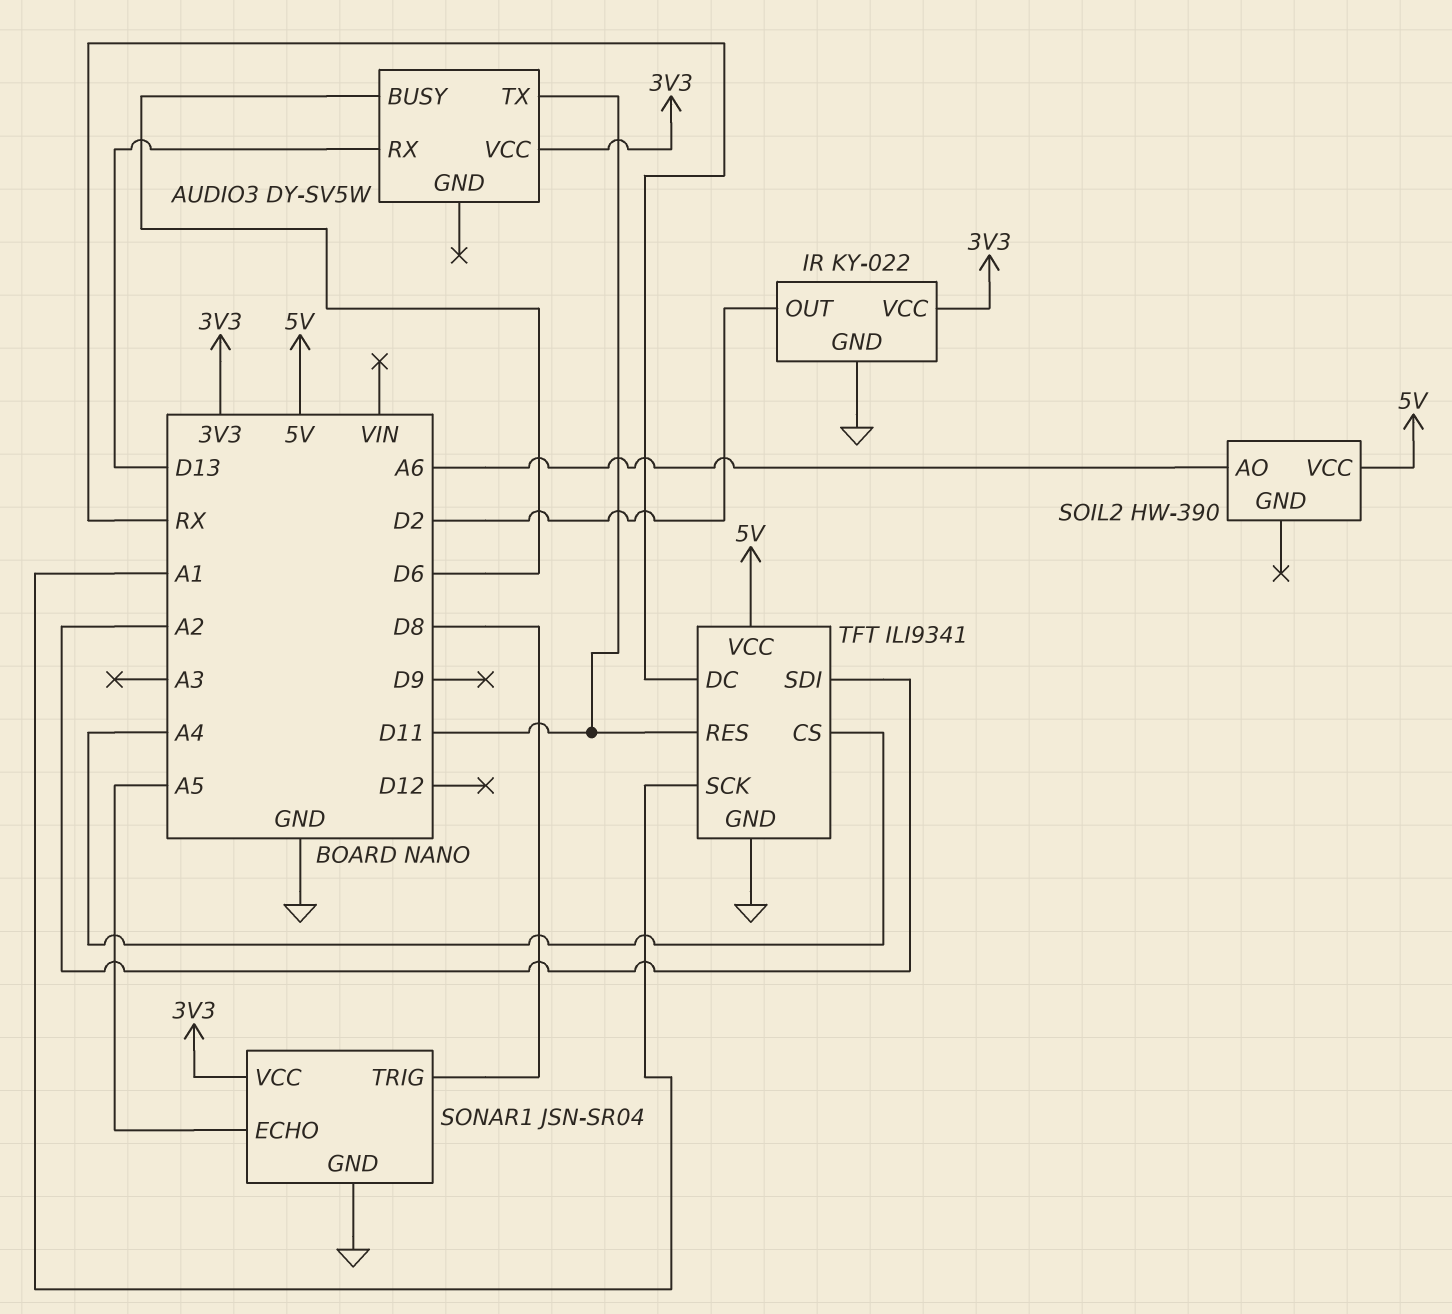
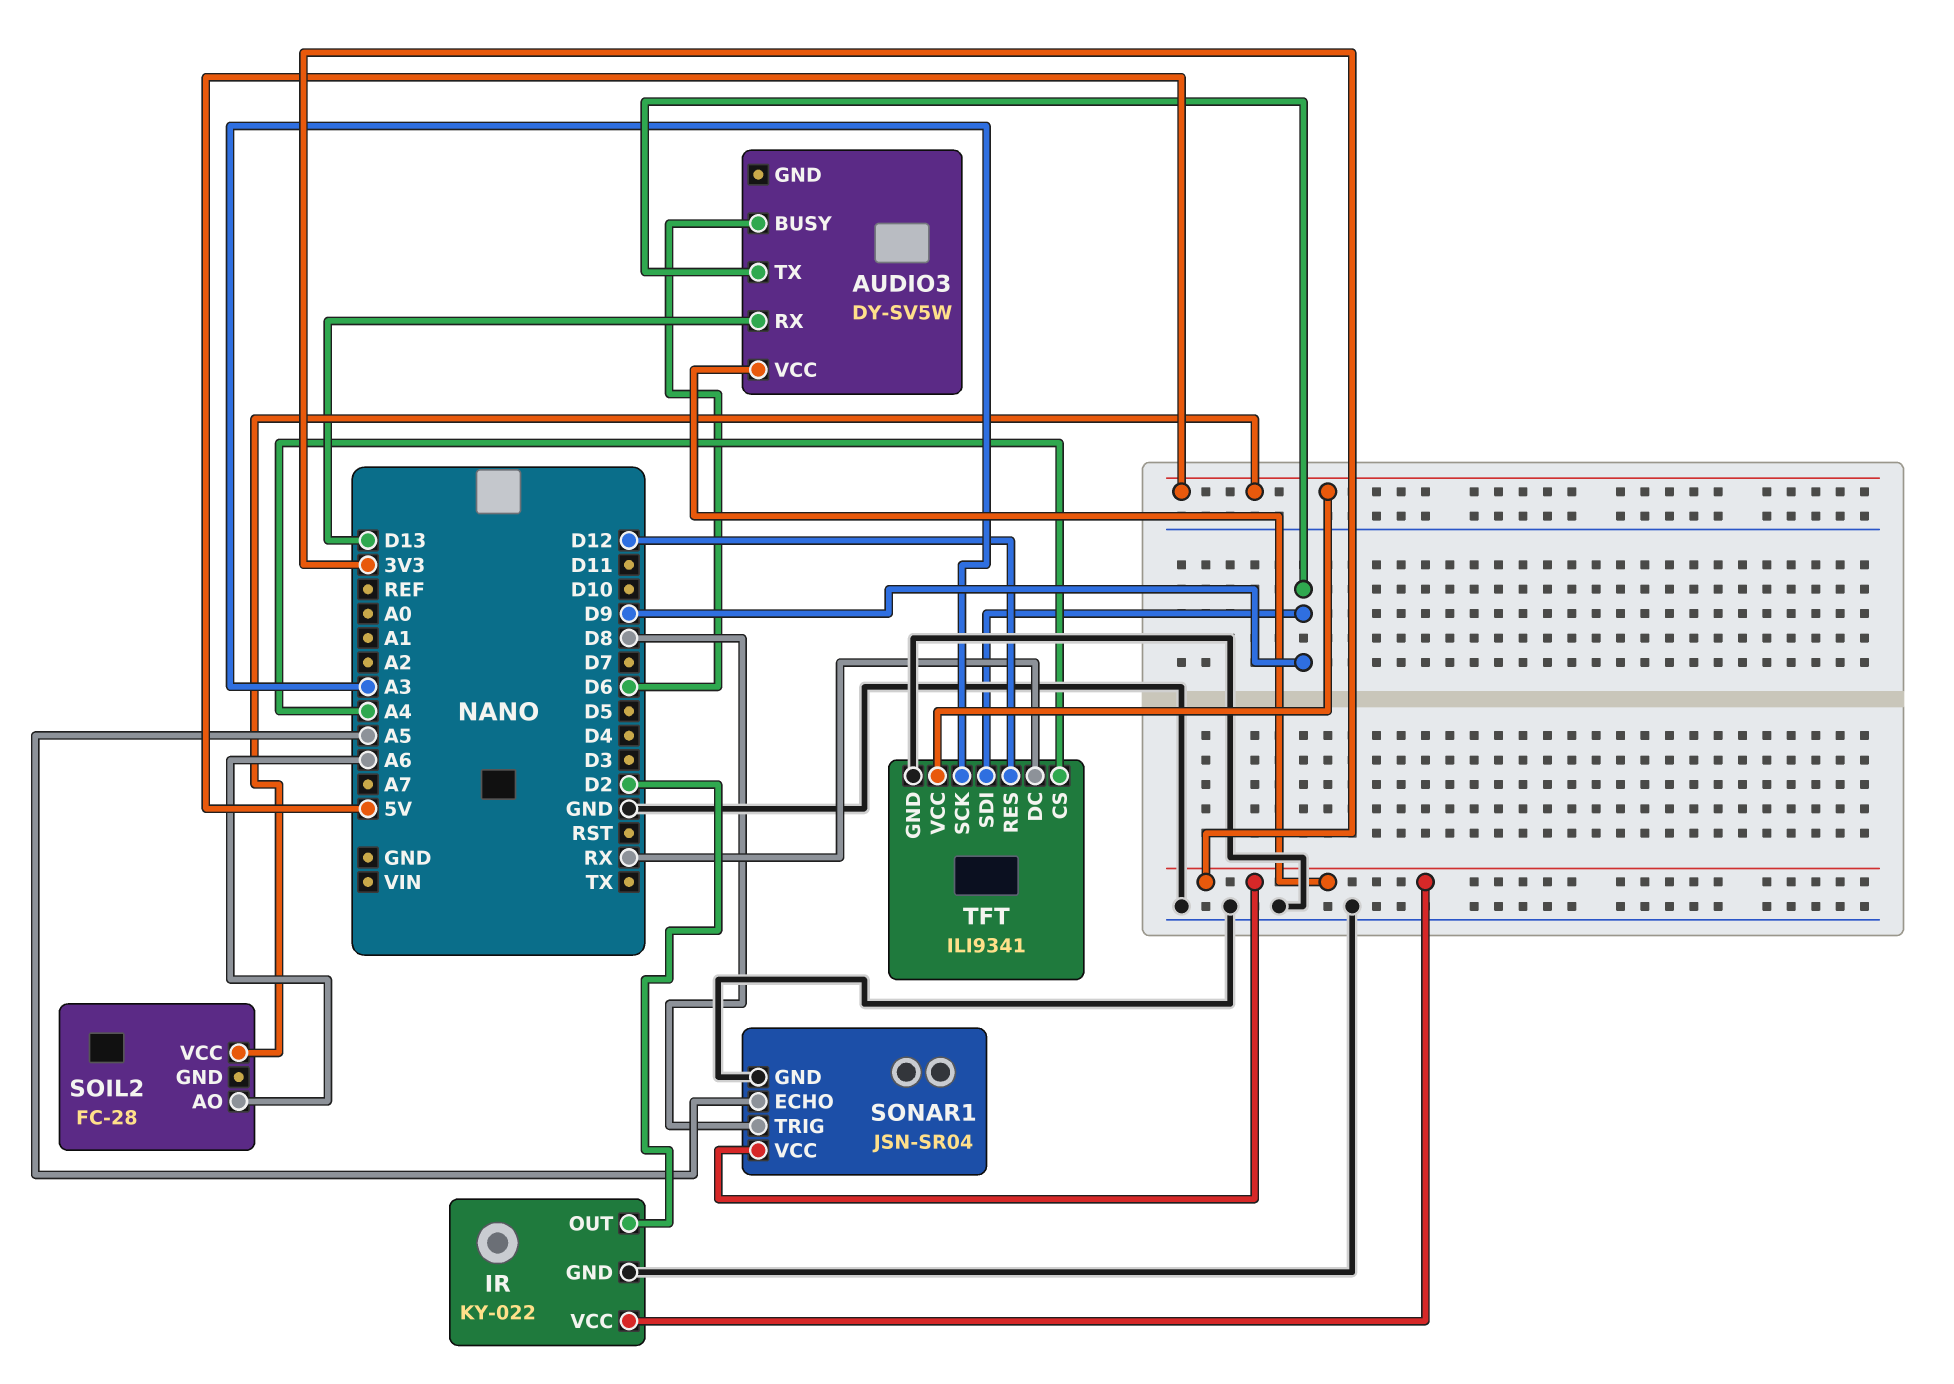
AUDIO3 pin TX: D11 -> D9
SOIL2: HW-390 -> FC-28
TFT pin RES: D11 -> D12
TFT pin SCK: A1 -> A3
TFT pin SDI: A2 -> D9

